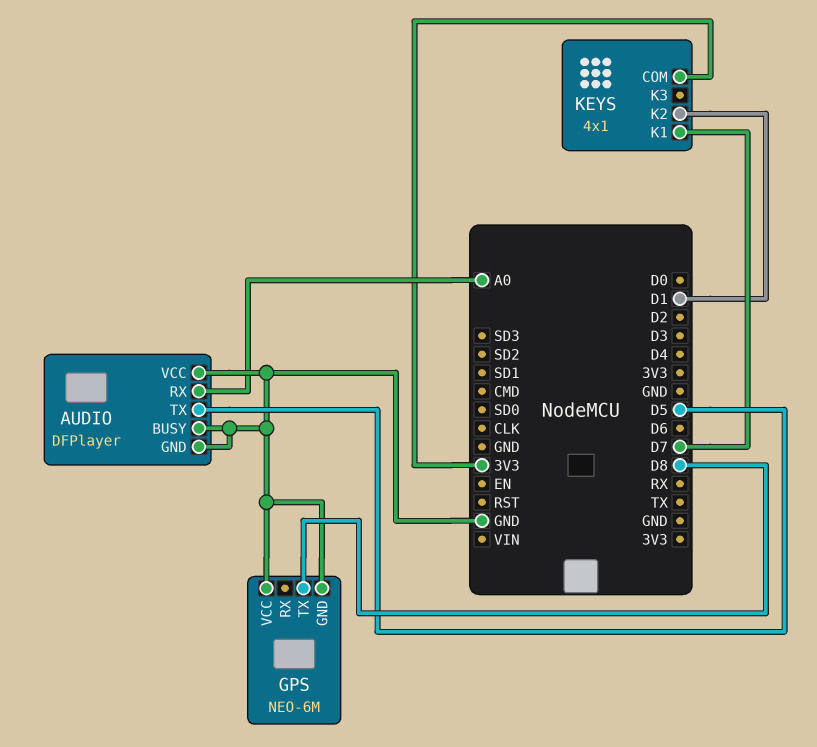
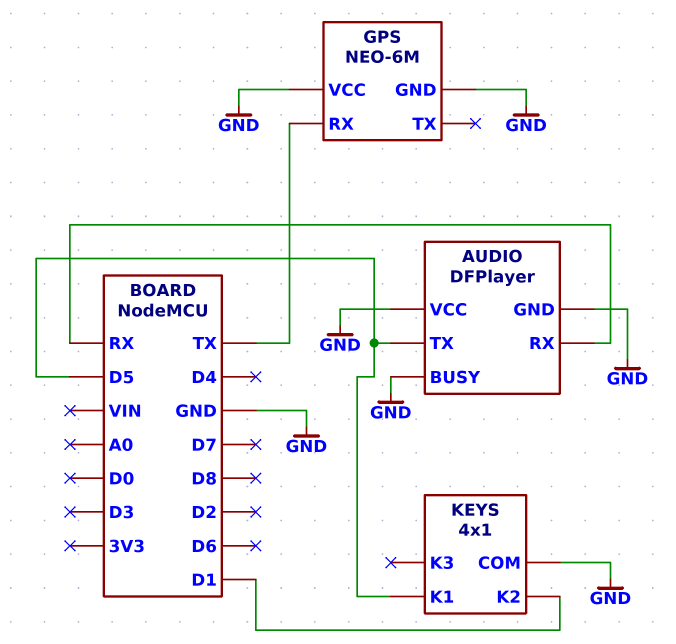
AUDIO pin RX: A0 -> RX
GPS pin RX: none -> TX
GPS pin TX: D8 -> none
KEYS pin COM: 3V3 -> GND
KEYS pin K1: D7 -> D5

